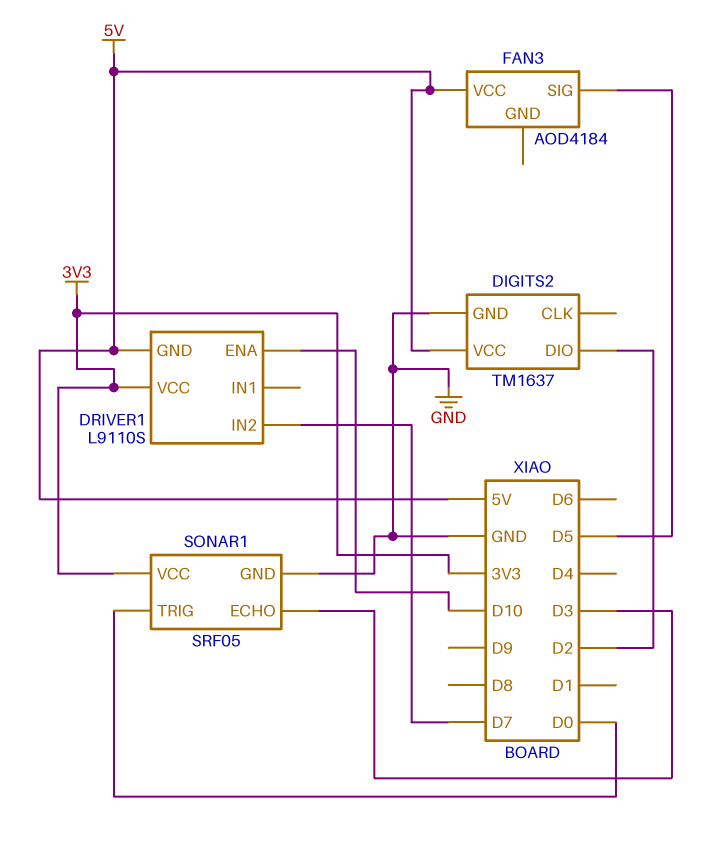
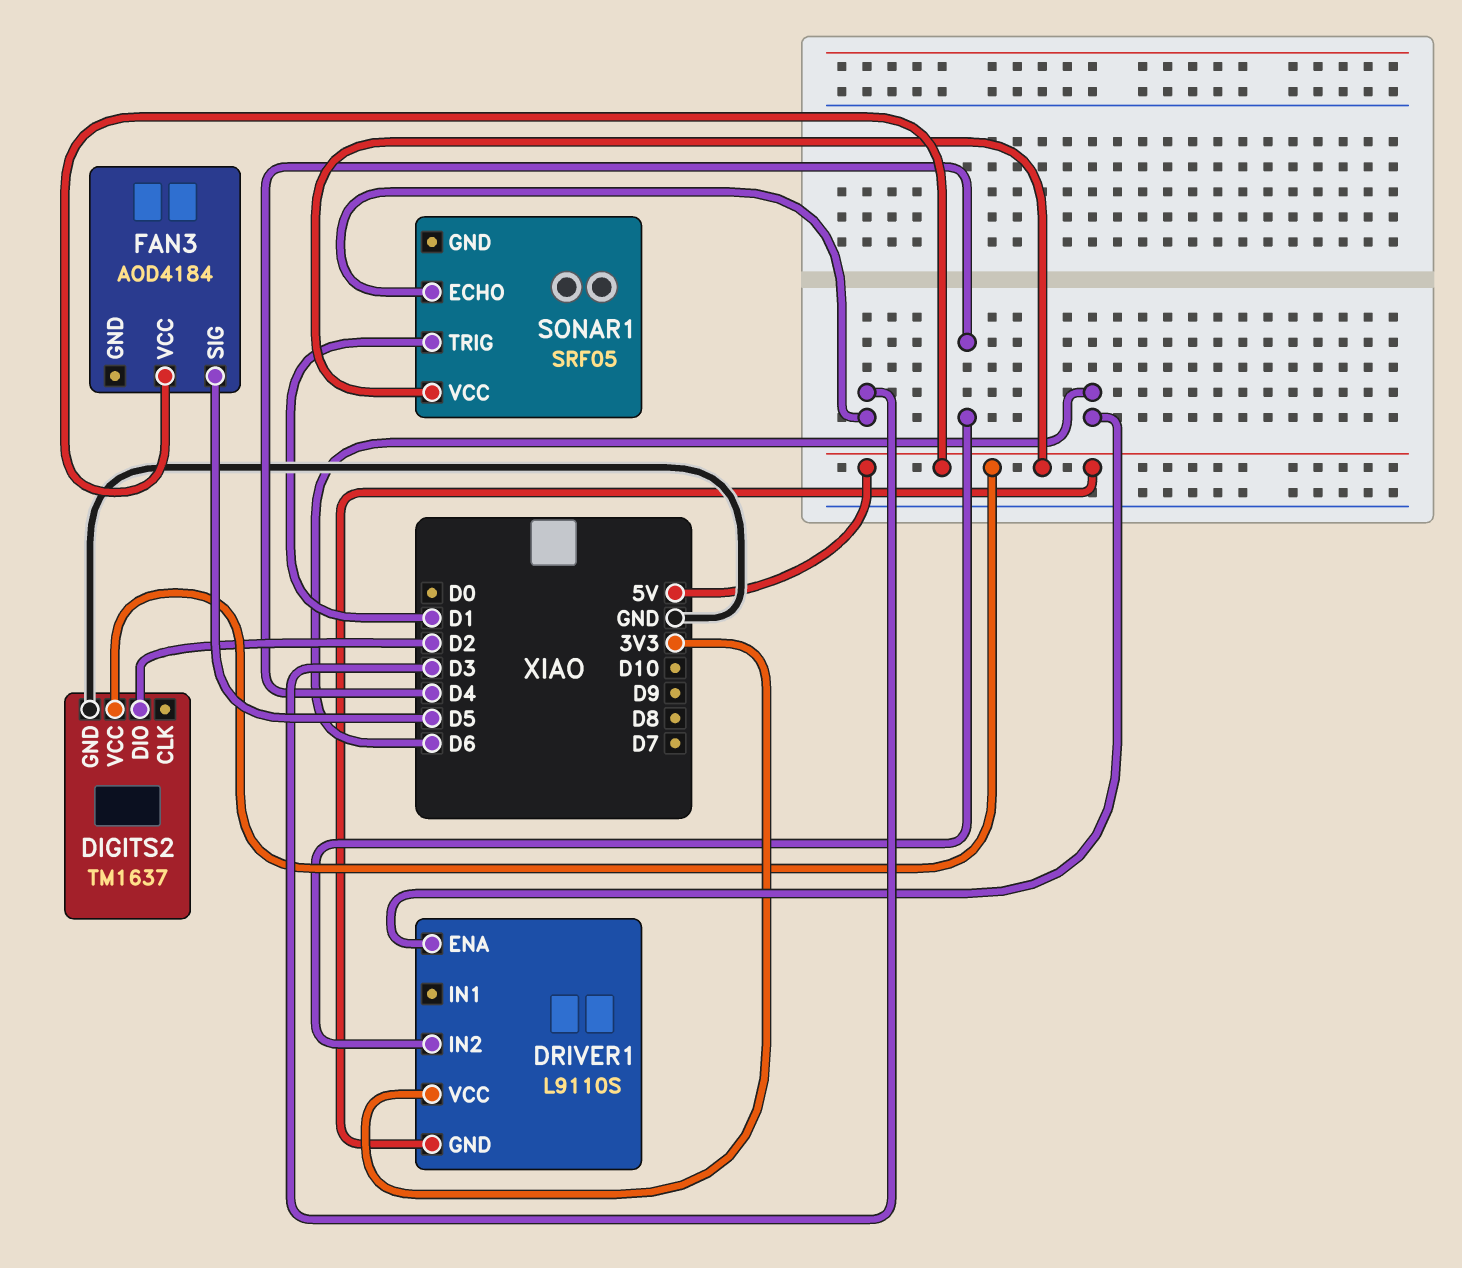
DRIVER1 pin ENA: D10 -> D6
DRIVER1 pin IN2: D7 -> D4
SONAR1 pin GND: GND -> none
SONAR1 pin TRIG: D0 -> D1
SONAR1 pin VCC: 3V3 -> 5V

